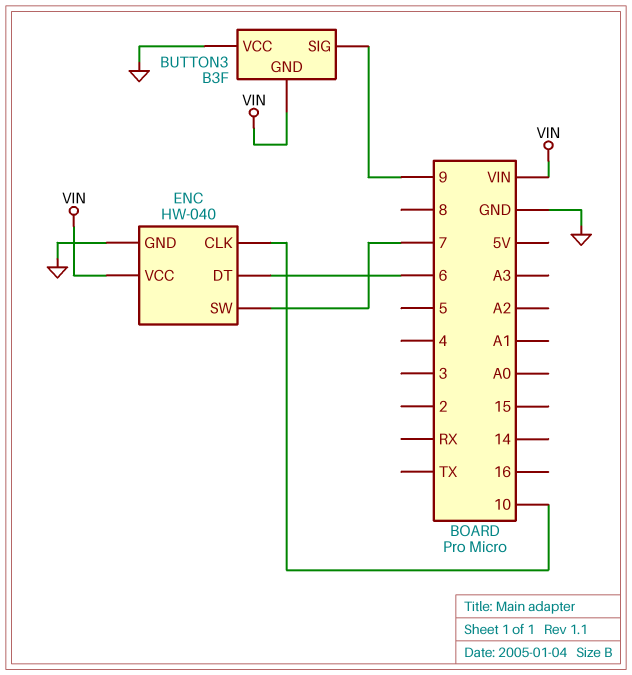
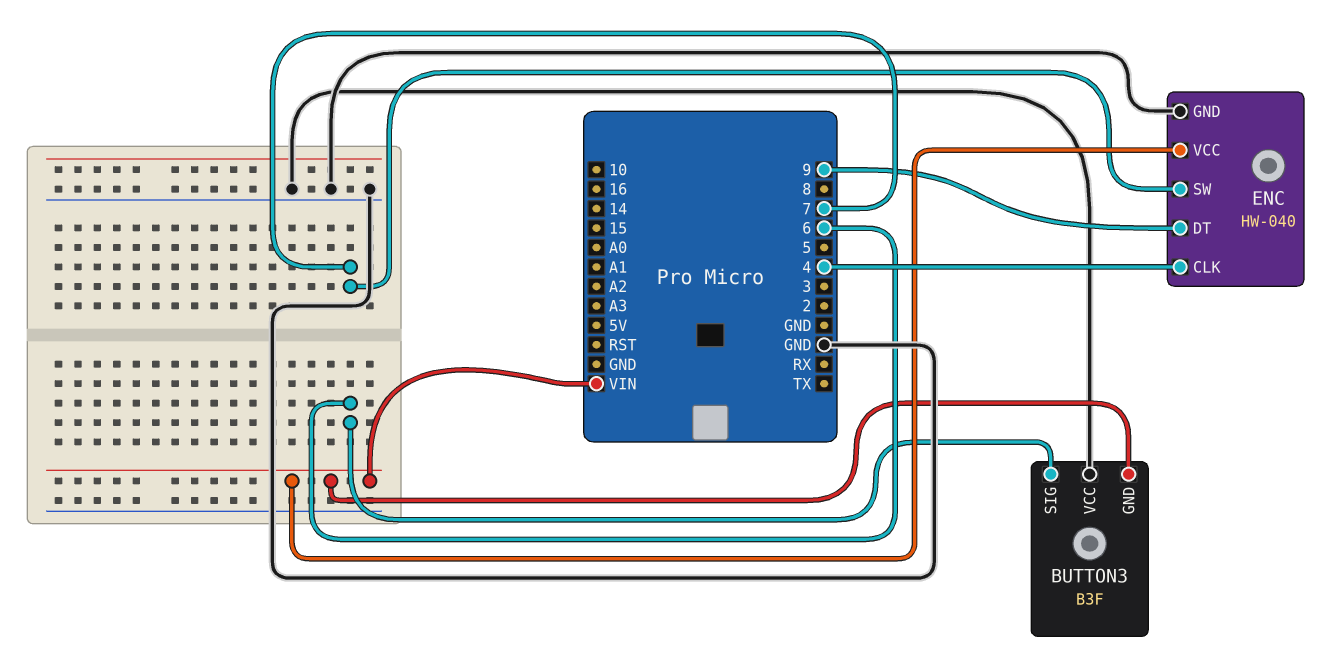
BUTTON3 pin SIG: 9 -> 6
ENC pin CLK: 10 -> 4
ENC pin DT: 6 -> 9

